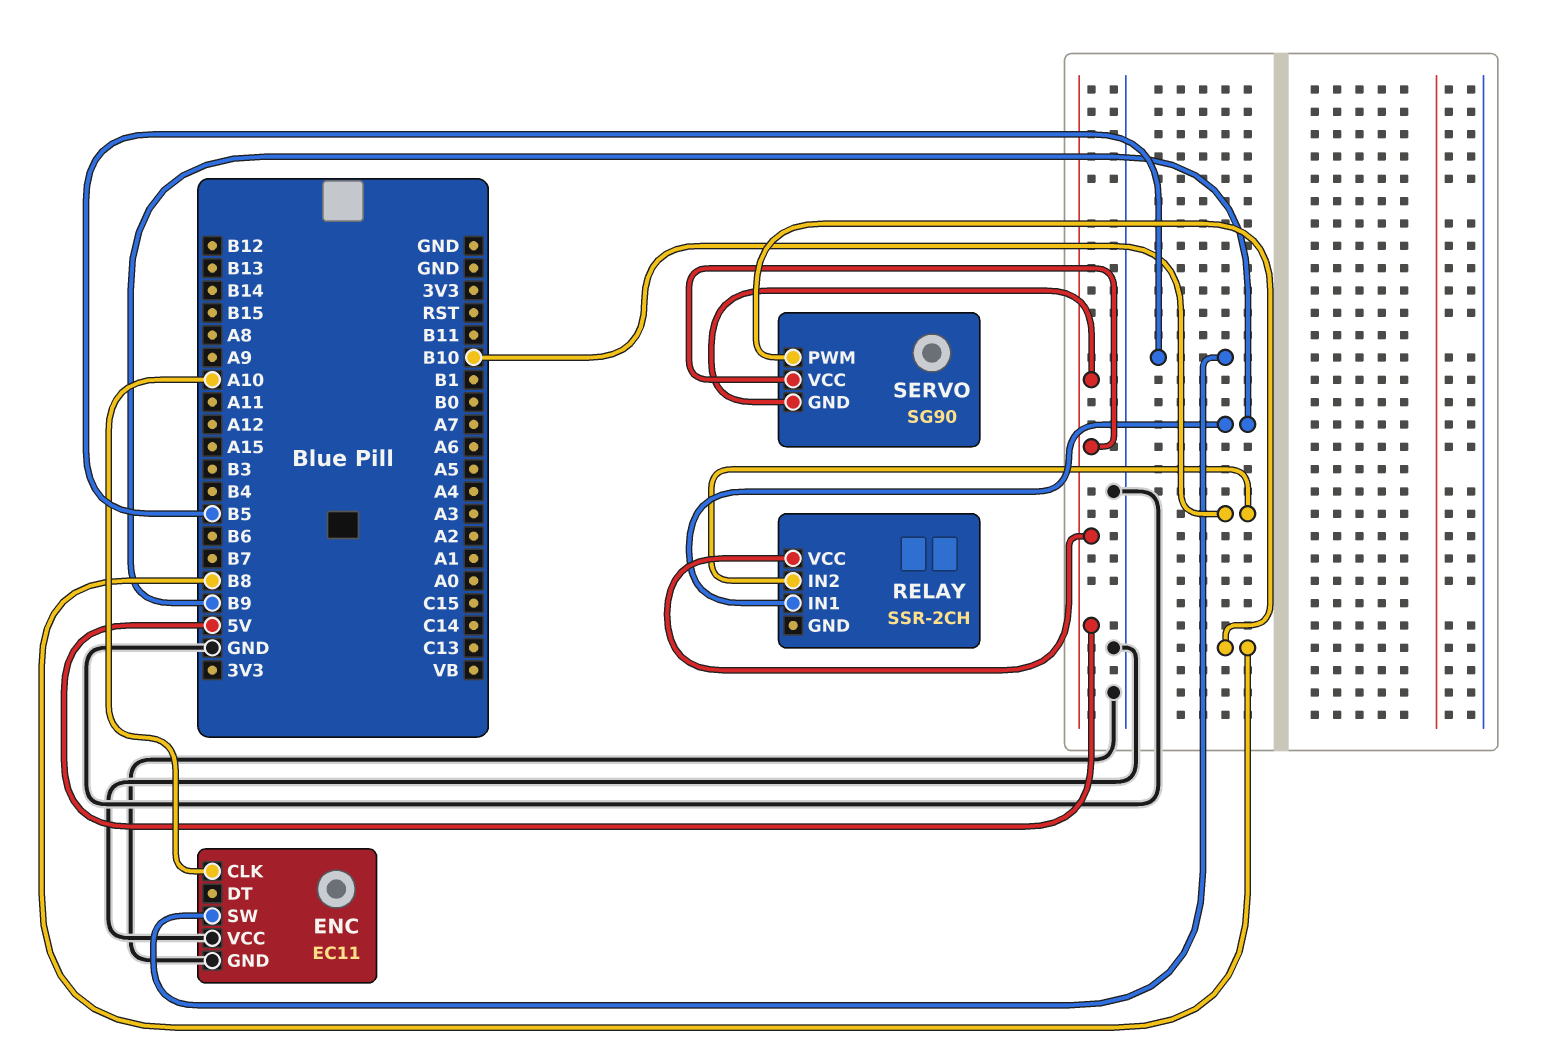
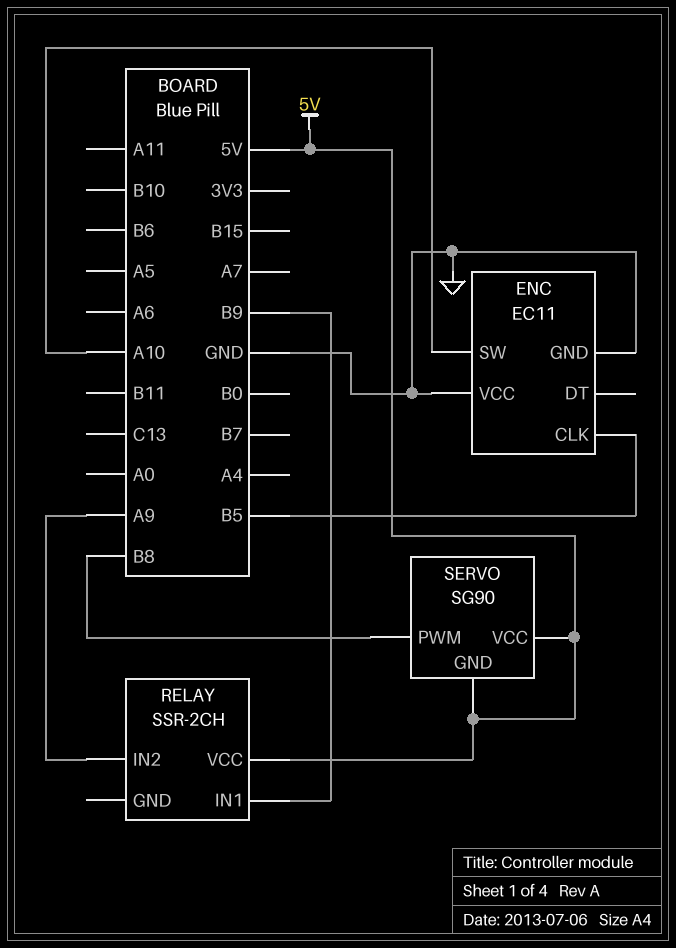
ENC pin CLK: A10 -> B5
ENC pin SW: B5 -> A10
RELAY pin IN2: B10 -> A9

